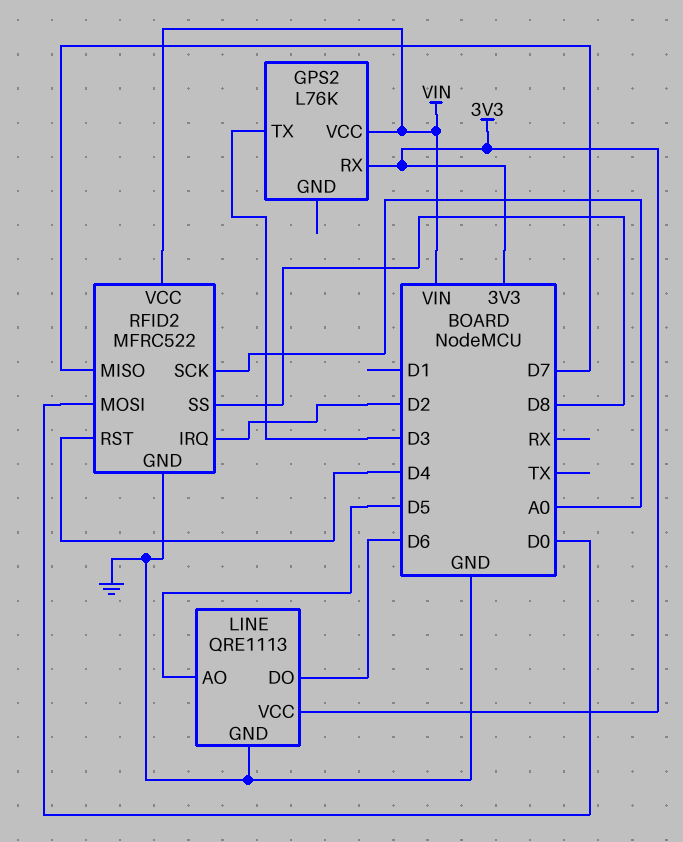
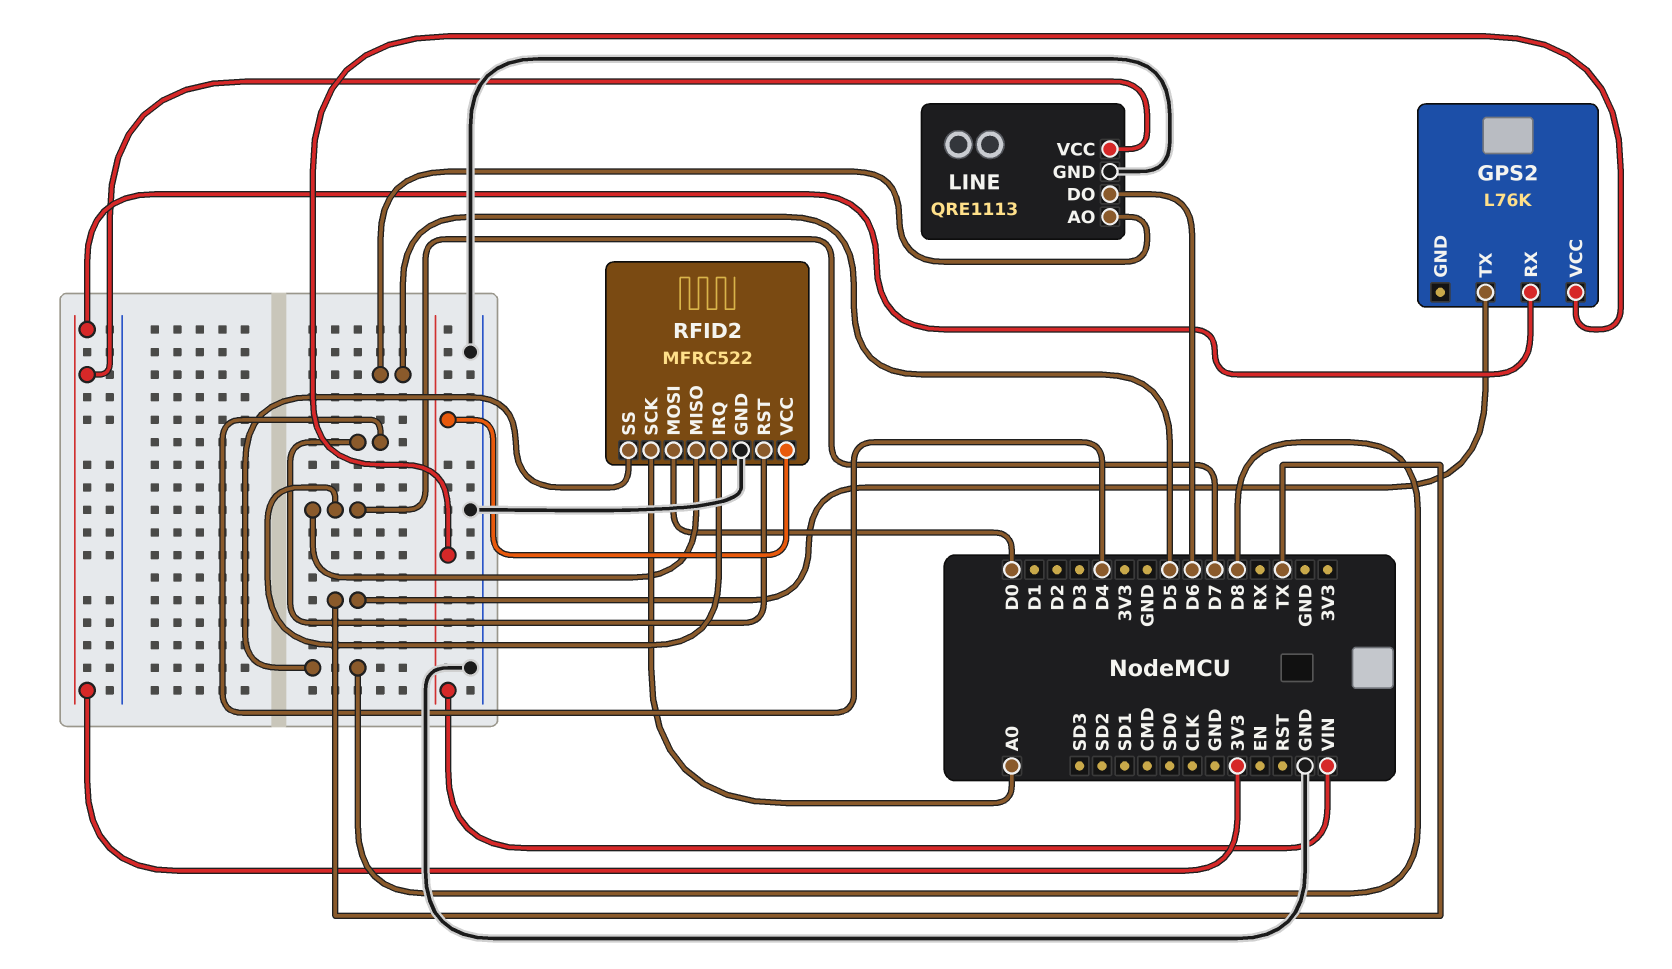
GPS2 pin TX: D3 -> TX
RFID2 pin IRQ: D2 -> D7

